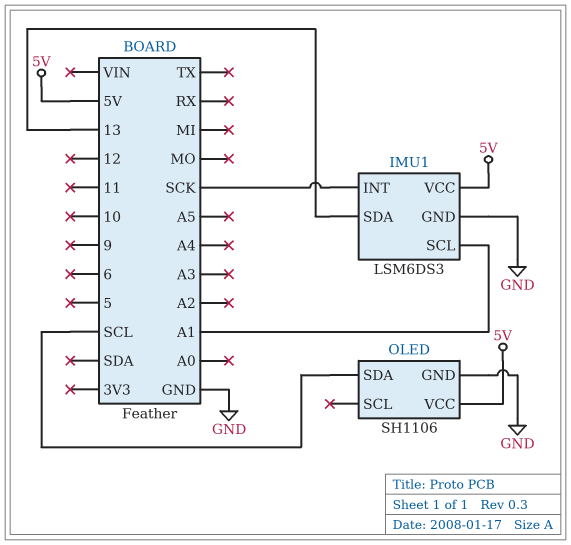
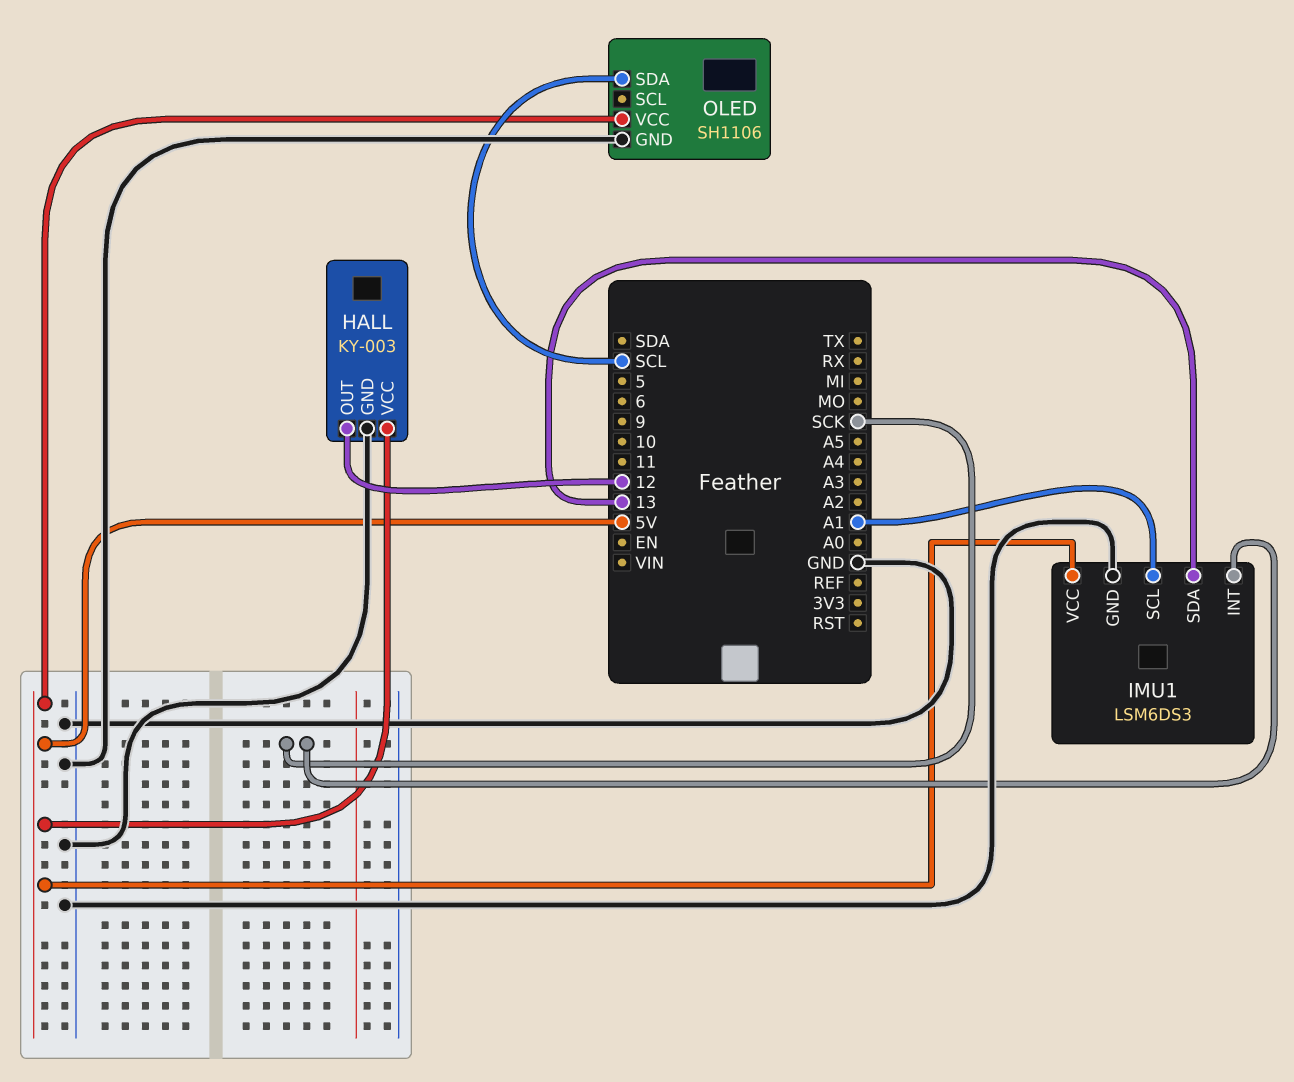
HALL: none -> KY-003
HALL pin GND: none -> GND
HALL pin OUT: none -> 12
HALL pin VCC: none -> 5V

